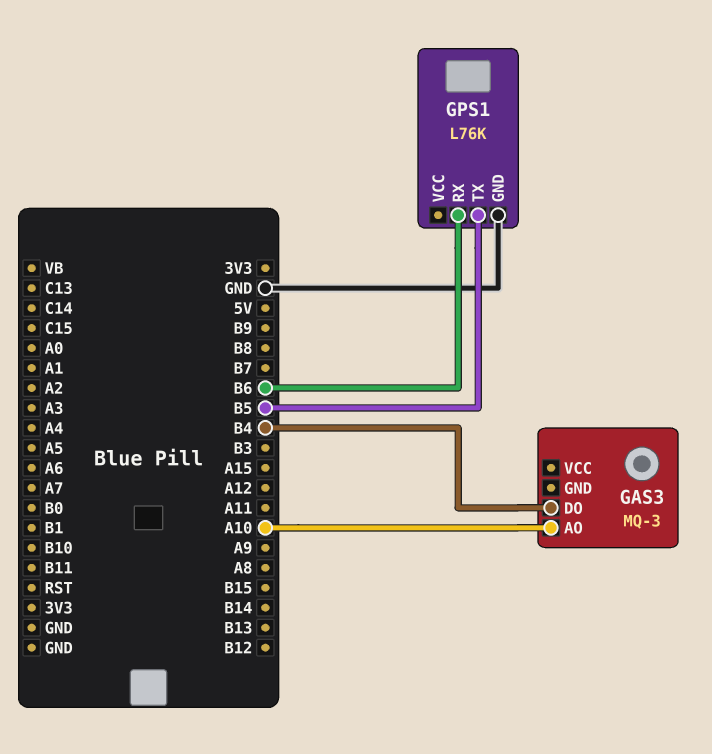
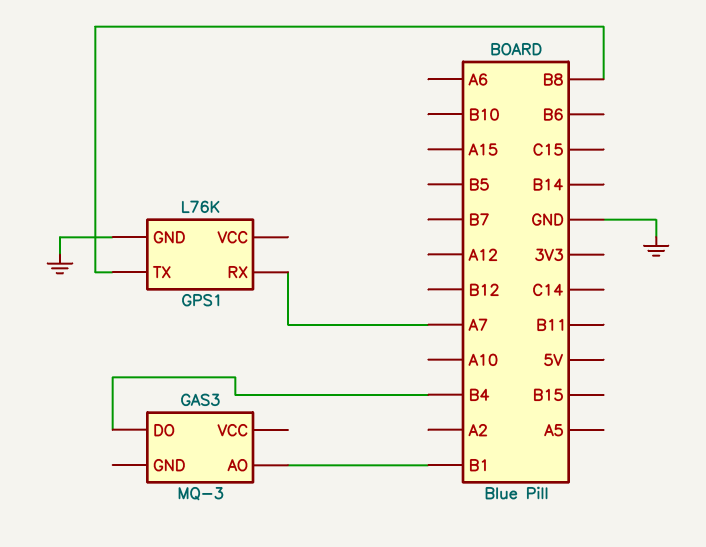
GAS3 pin AO: A10 -> B1
GPS1 pin RX: B6 -> A7
GPS1 pin TX: B5 -> B8

